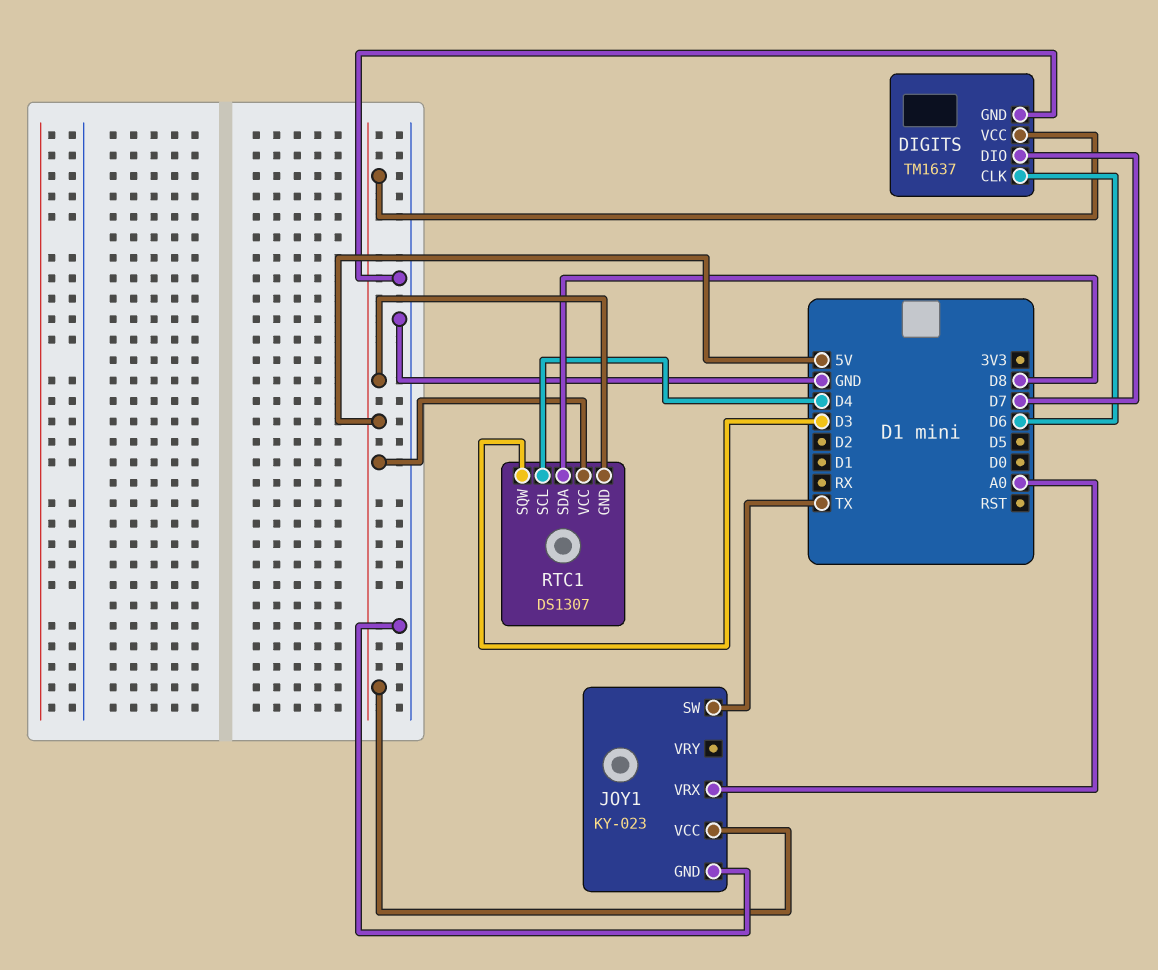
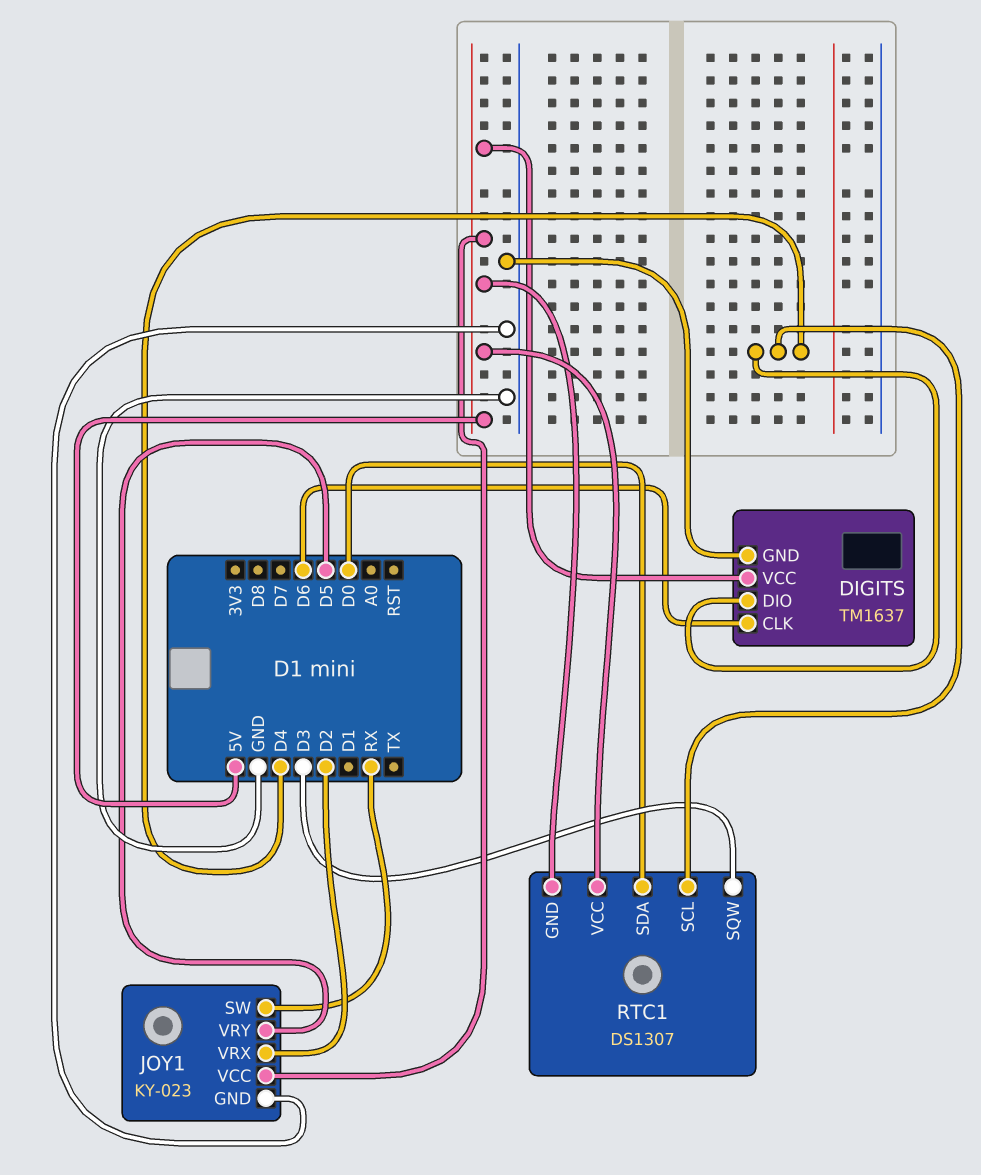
DIGITS pin DIO: D7 -> D4
JOY1 pin SW: TX -> RX
JOY1 pin VRX: A0 -> D2
JOY1 pin VRY: none -> D5
RTC1 pin SDA: D8 -> D0

